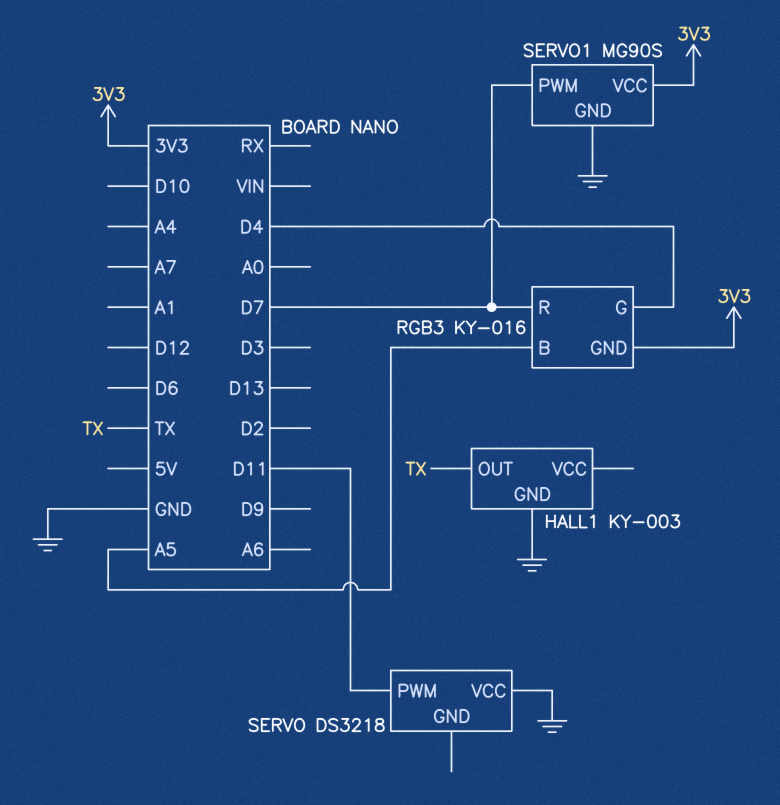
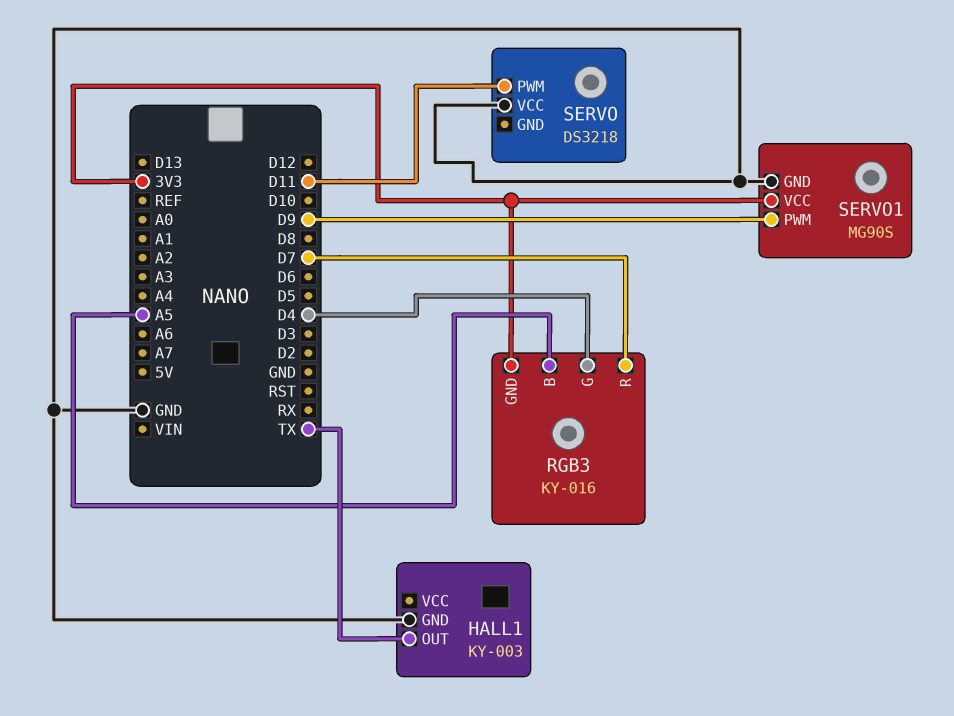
SERVO1 pin PWM: D7 -> D9

